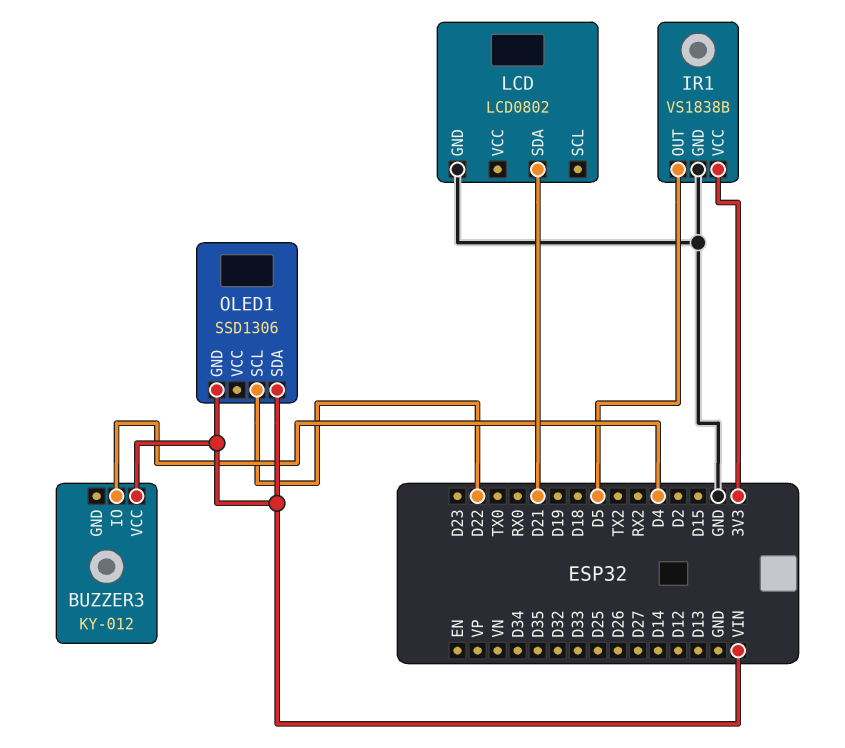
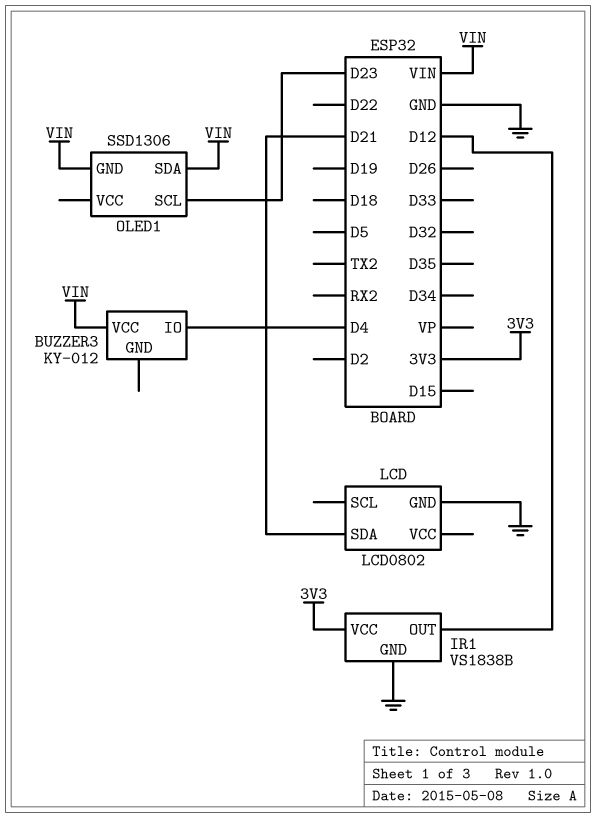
IR1 pin OUT: D5 -> D12
OLED1 pin SCL: D22 -> D23

